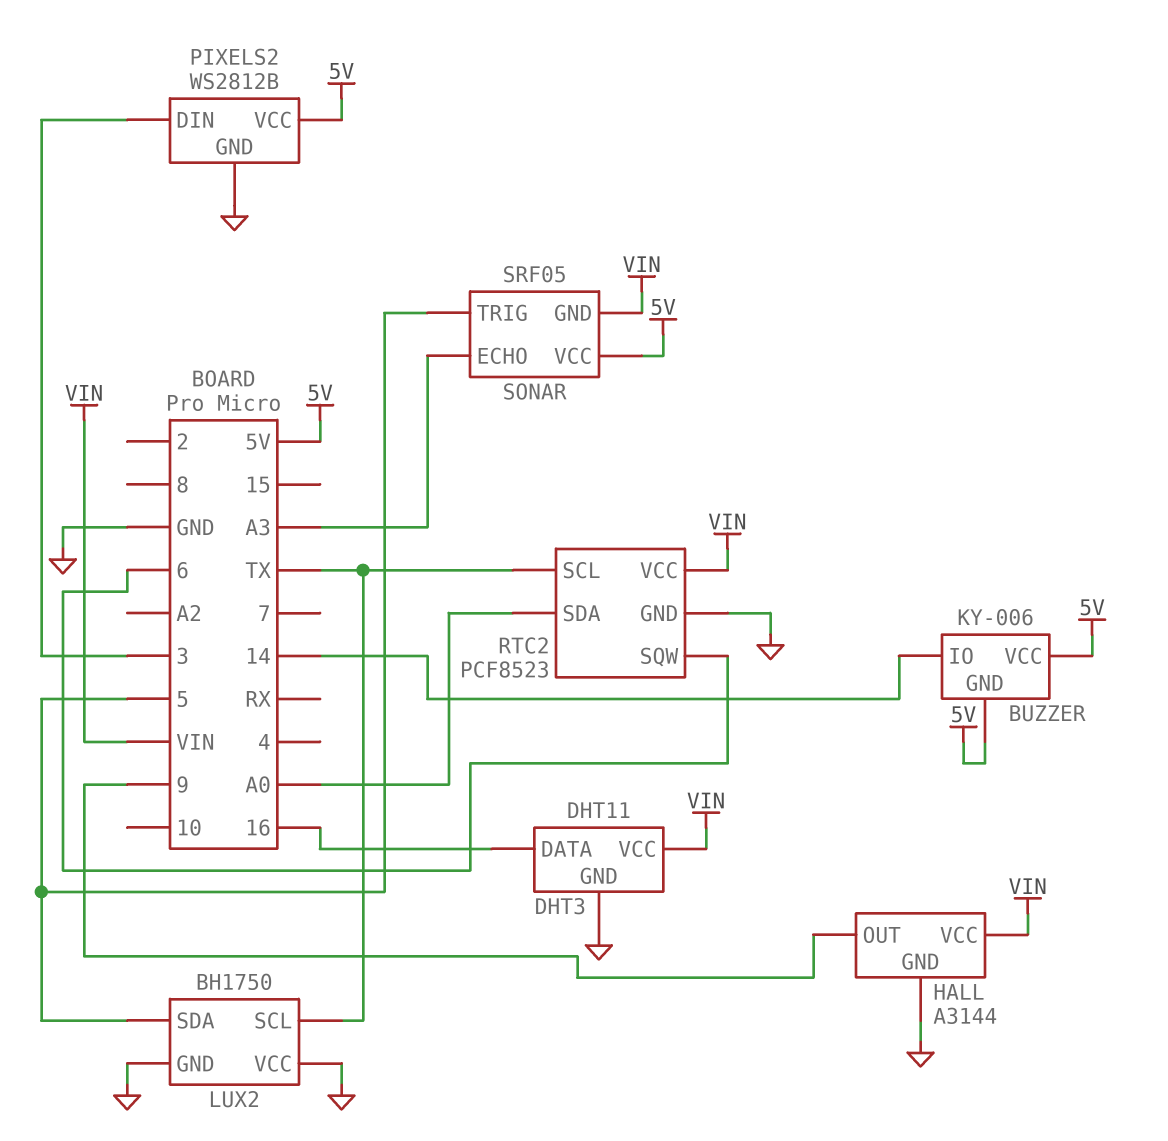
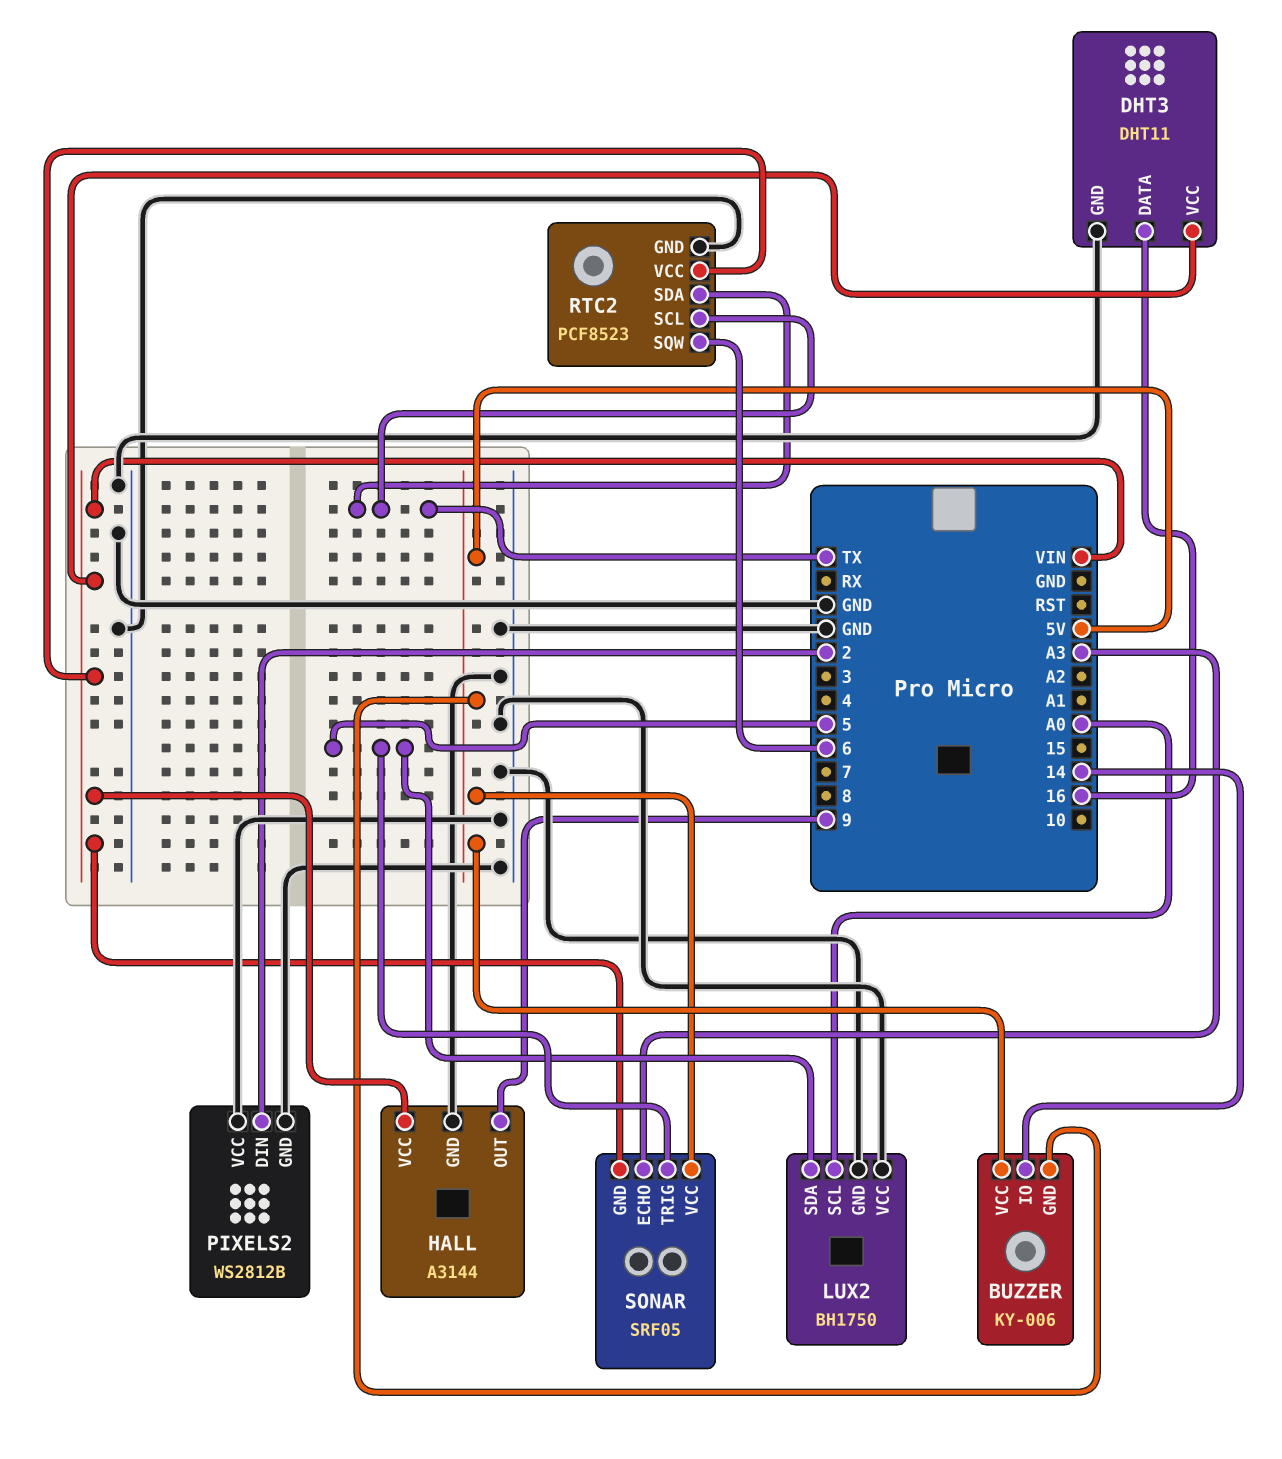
LUX2 pin SCL: TX -> A0
PIXELS2 pin DIN: 3 -> 2
PIXELS2 pin VCC: 5V -> GND
RTC2 pin SDA: A0 -> TX

